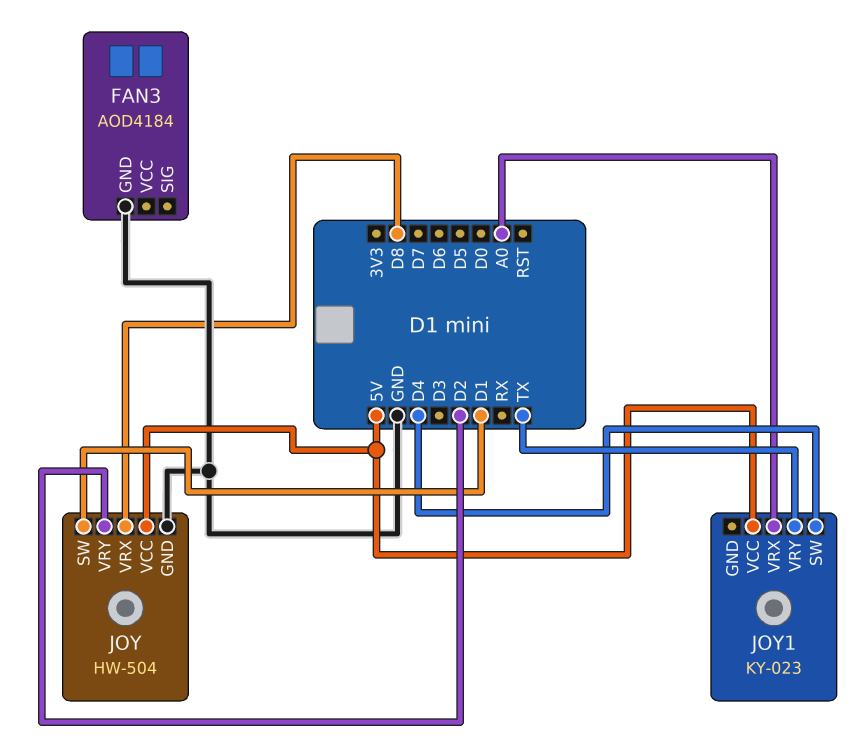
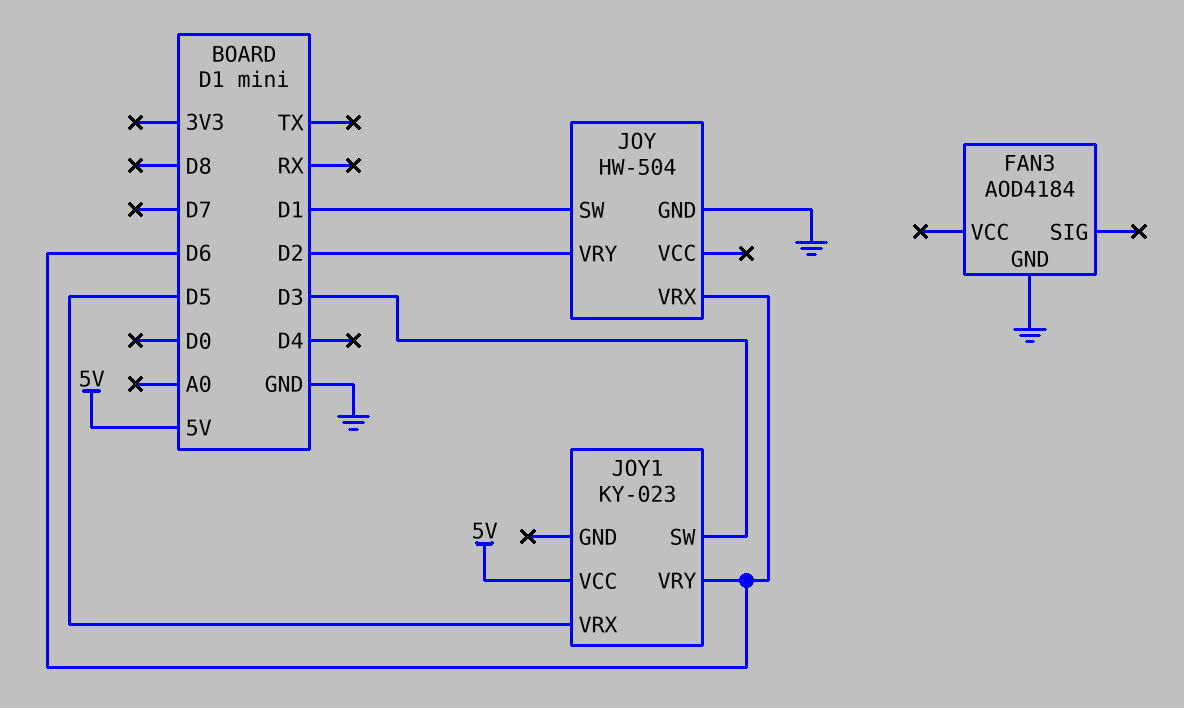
JOY pin VCC: 5V -> none
JOY pin VRX: D8 -> D6
JOY1 pin SW: D4 -> D3
JOY1 pin VRX: A0 -> D5
JOY1 pin VRY: TX -> D6

